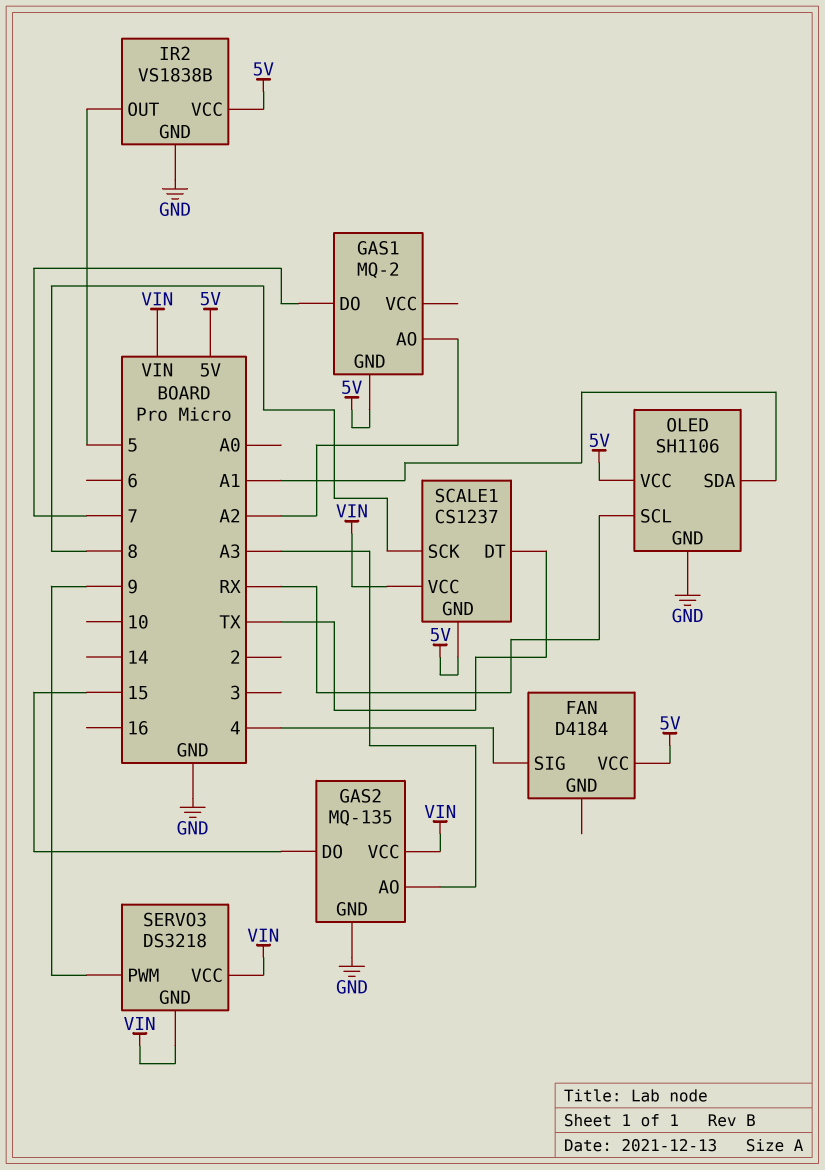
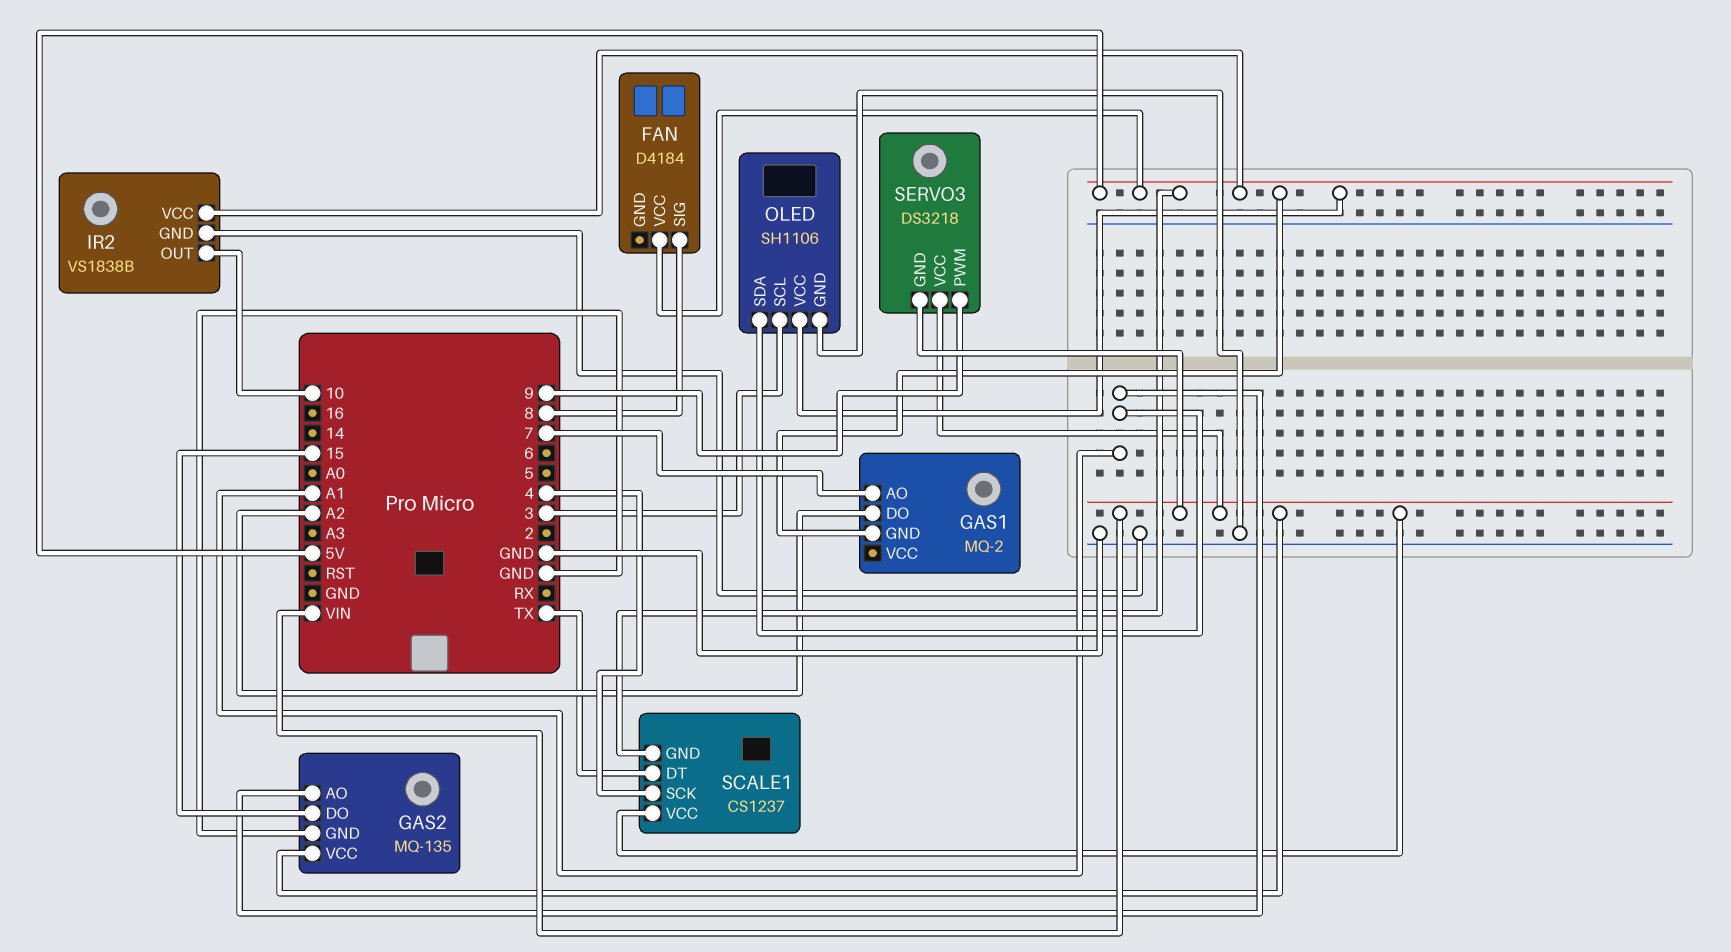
FAN pin SIG: 4 -> 8
GAS1 pin AO: A2 -> 7
GAS1 pin DO: 7 -> A2
GAS2 pin AO: A3 -> A1
IR2 pin OUT: 5 -> 10
OLED pin SCL: RX -> 3
SCALE1 pin SCK: 8 -> 4

